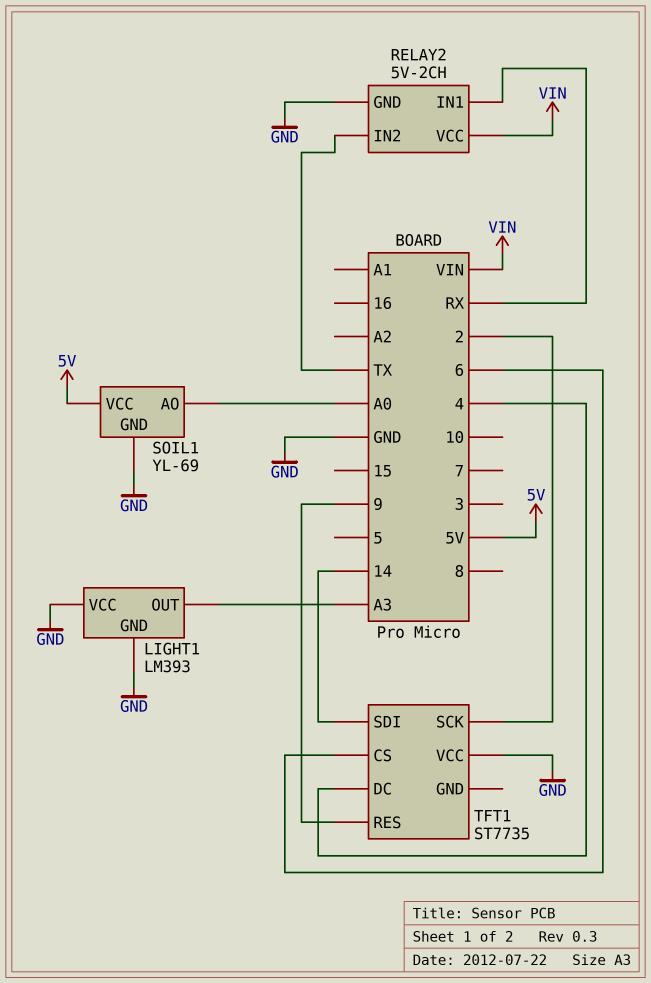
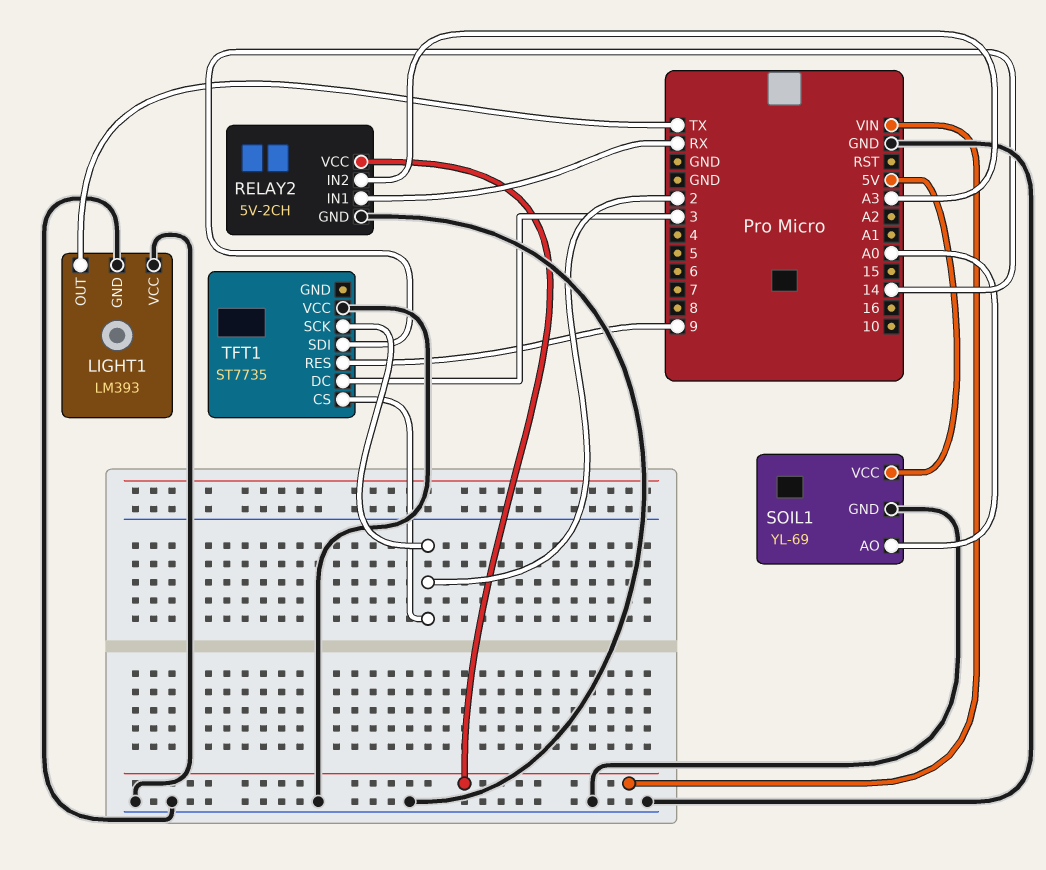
LIGHT1 pin OUT: A3 -> TX
RELAY2 pin IN2: TX -> A3
TFT1 pin CS: 6 -> 2
TFT1 pin DC: 4 -> 3

